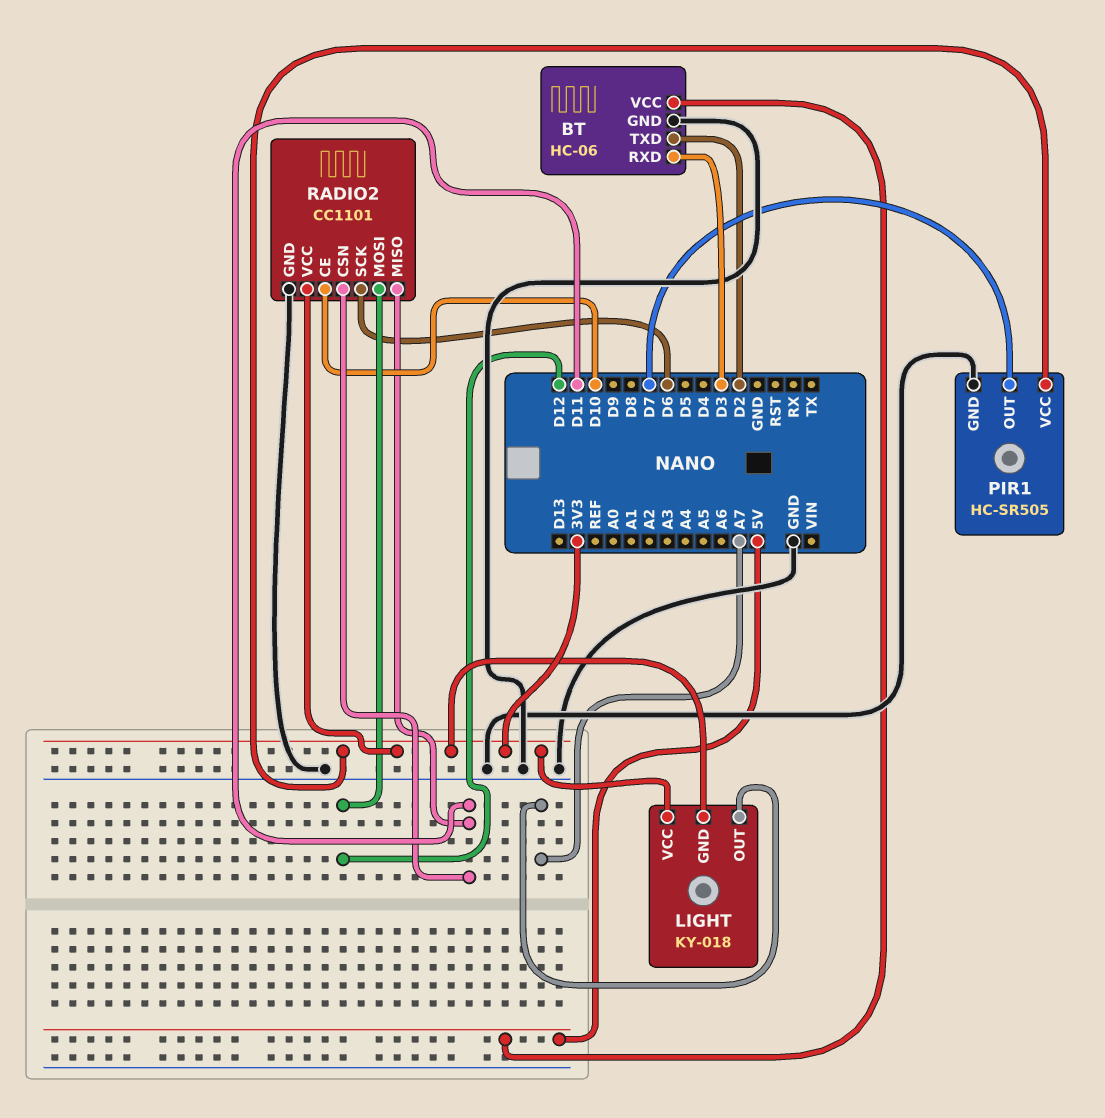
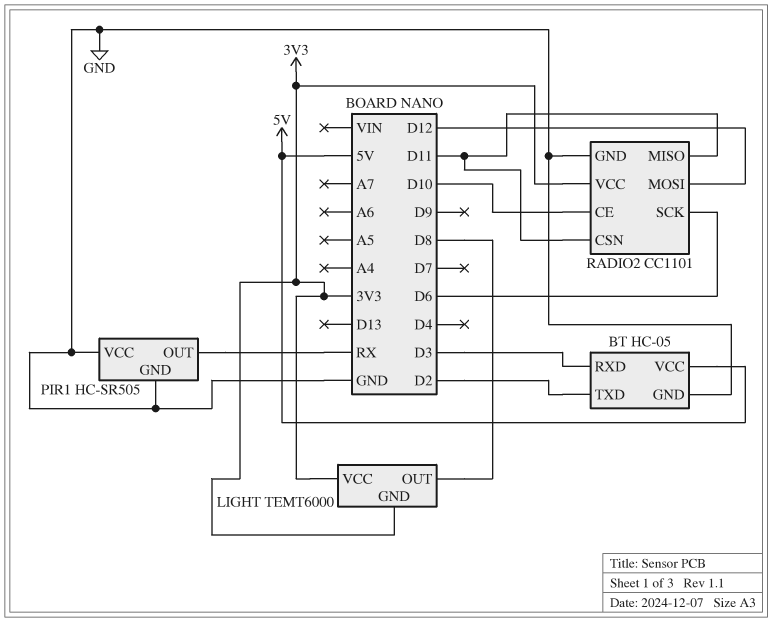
BT: HC-06 -> HC-05
LIGHT: KY-018 -> TEMT6000
LIGHT pin OUT: A7 -> D8
PIR1 pin OUT: D7 -> RX
PIR1 pin VCC: 3V3 -> GND

